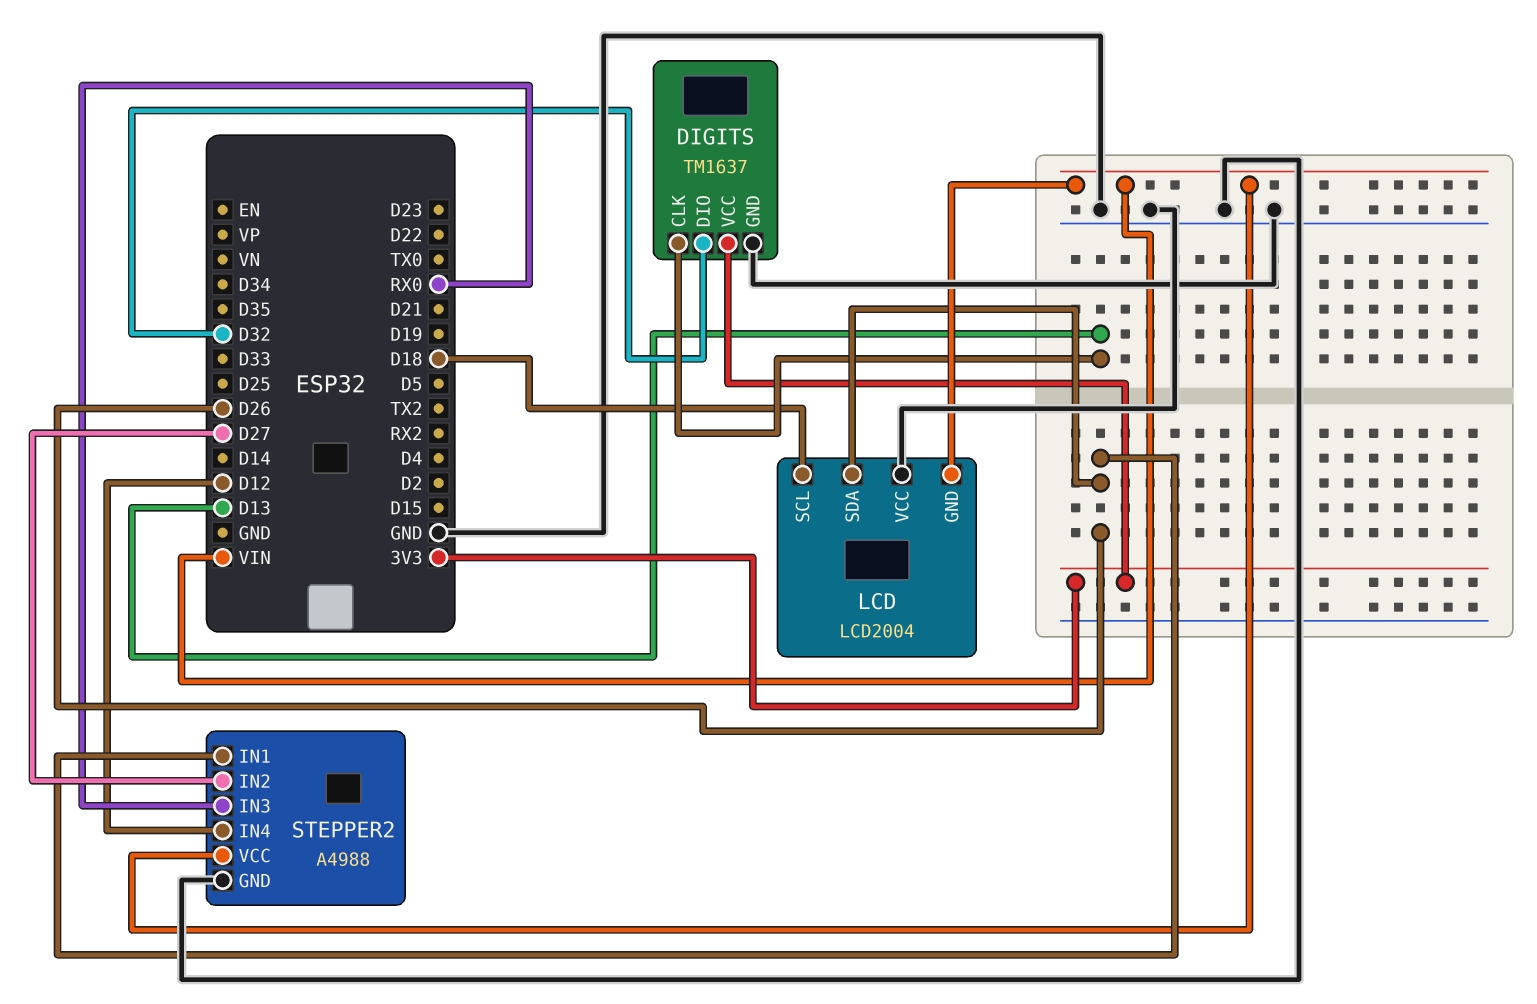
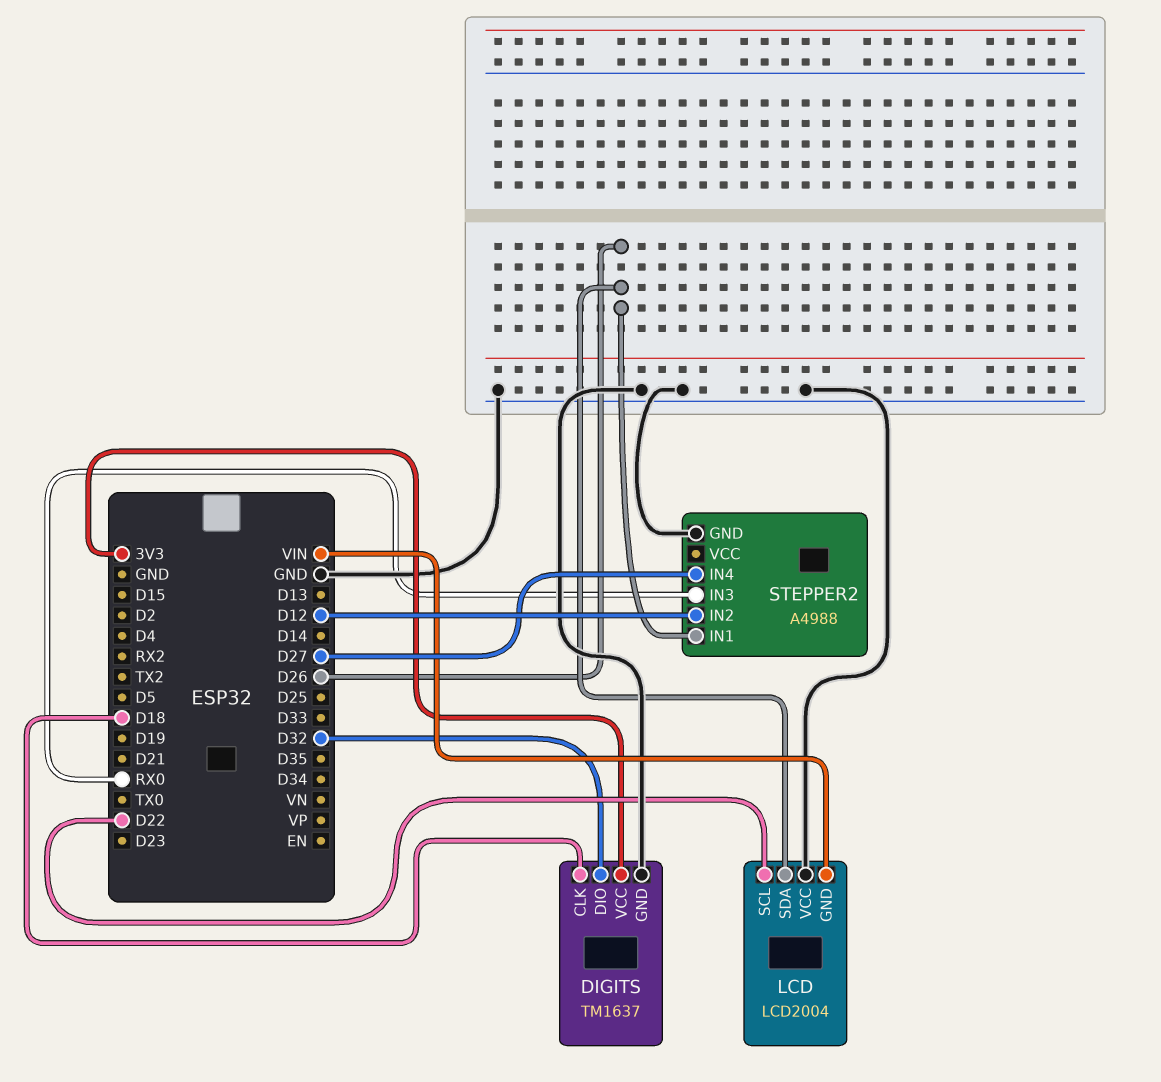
DIGITS pin CLK: D13 -> D18
LCD pin SCL: D18 -> D22
STEPPER2 pin IN2: D27 -> D12
STEPPER2 pin IN4: D12 -> D27
STEPPER2 pin VCC: VIN -> none

